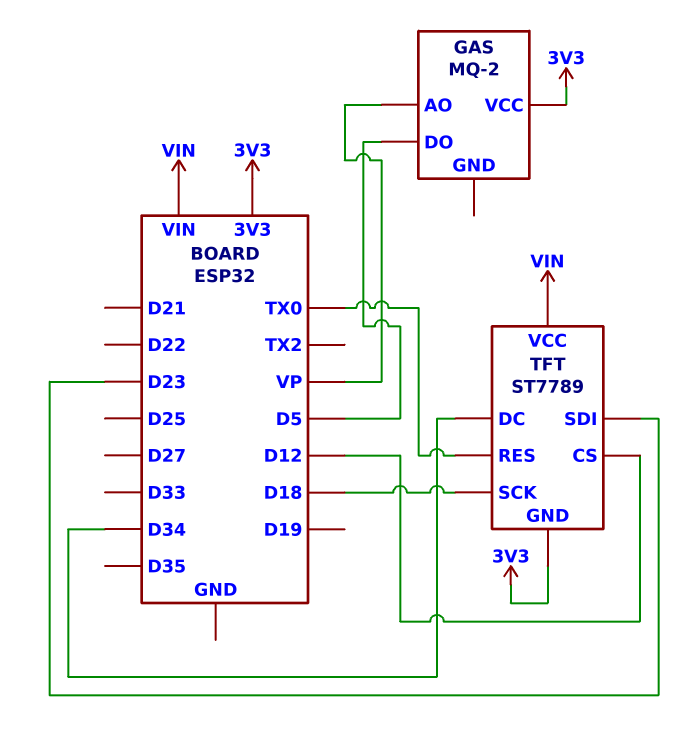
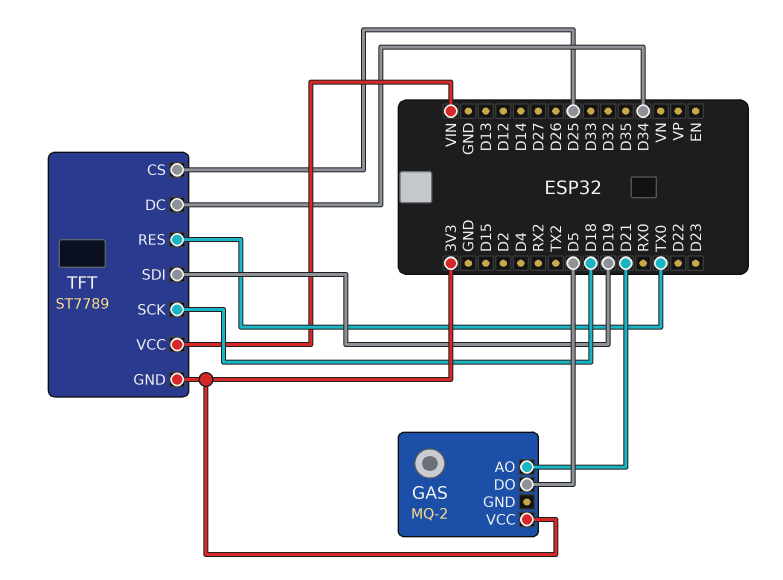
GAS pin AO: VP -> D21
TFT pin CS: D12 -> D25
TFT pin SDI: D23 -> D19

